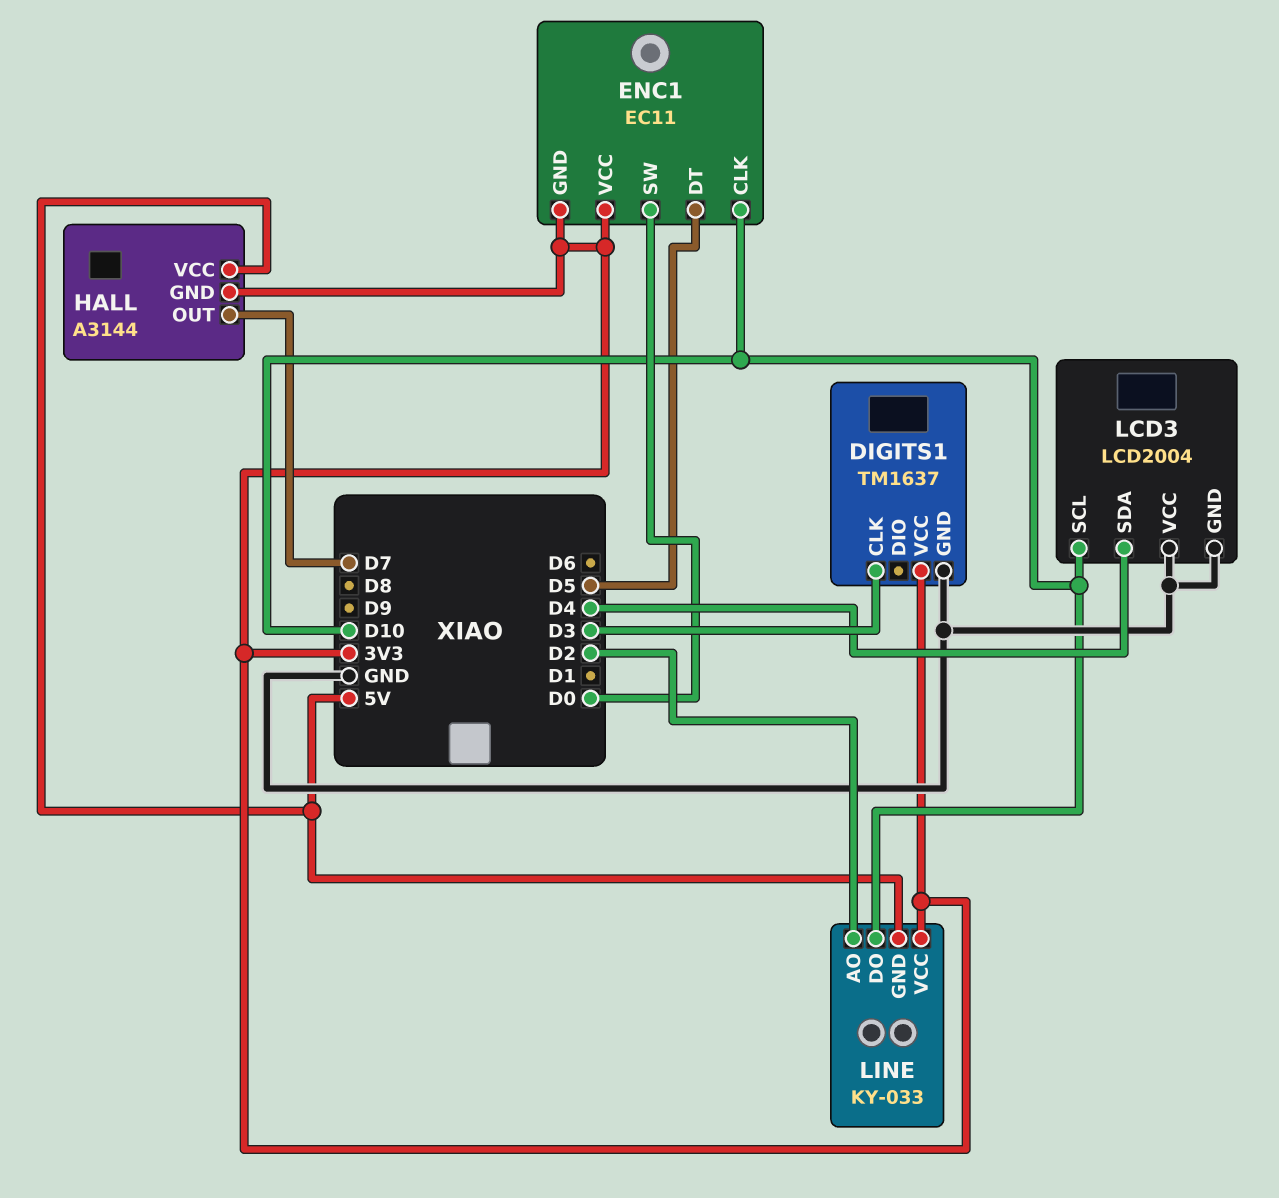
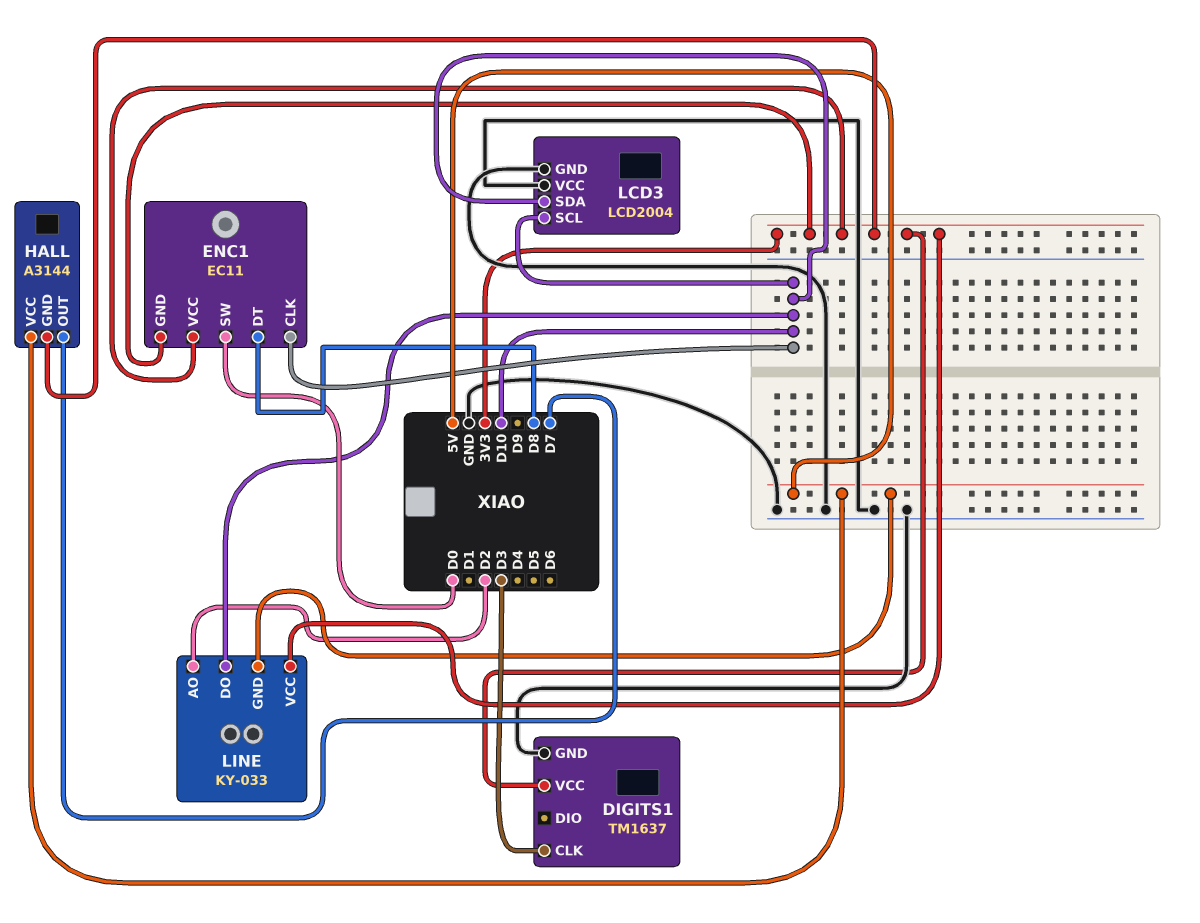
ENC1 pin DT: D5 -> D8
LCD3 pin SDA: D4 -> D10

